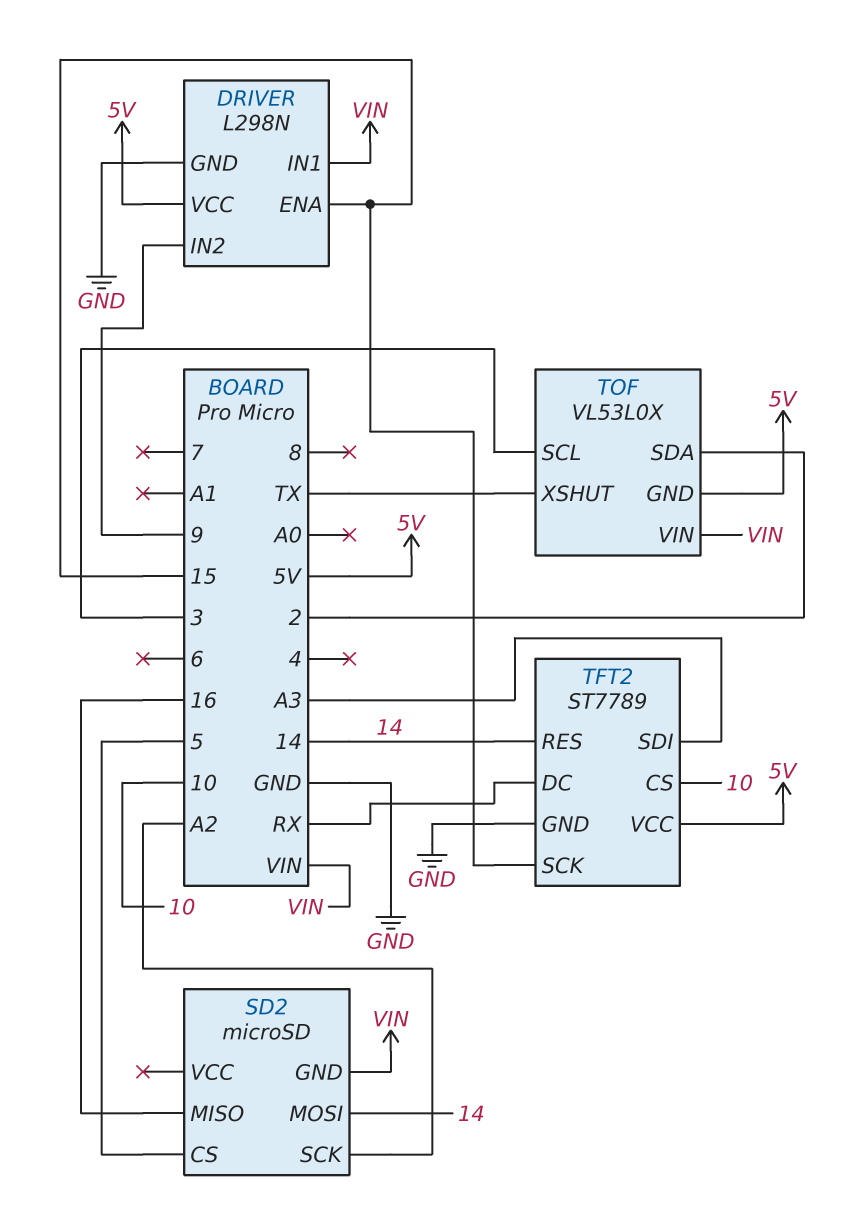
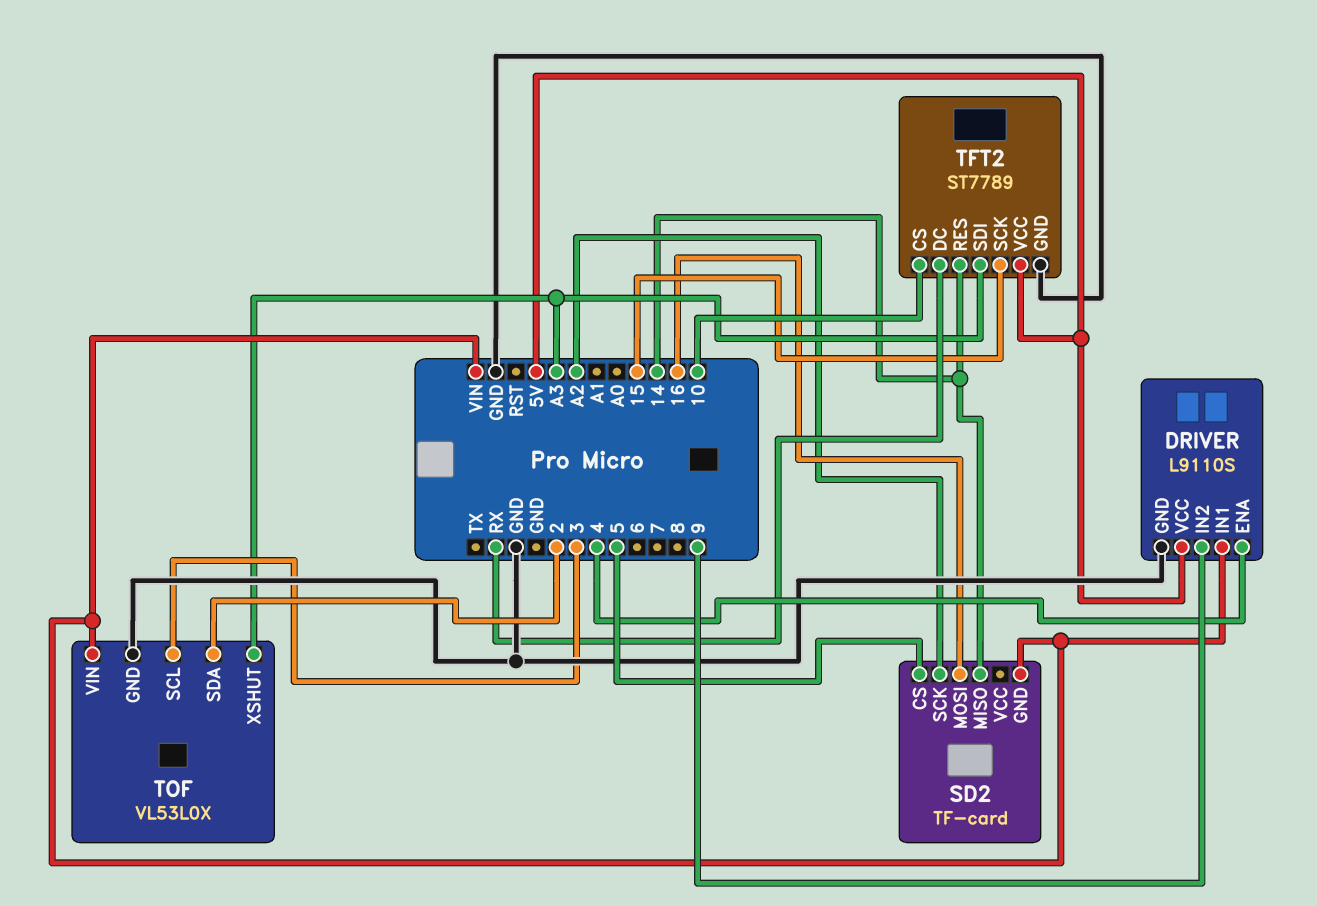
DRIVER: L298N -> L9110S
DRIVER pin ENA: 15 -> 4
SD2: microSD -> TF-card
SD2 pin MISO: 16 -> 14
SD2 pin MOSI: 14 -> 16
TOF pin GND: 5V -> GND
TOF pin XSHUT: TX -> A3

